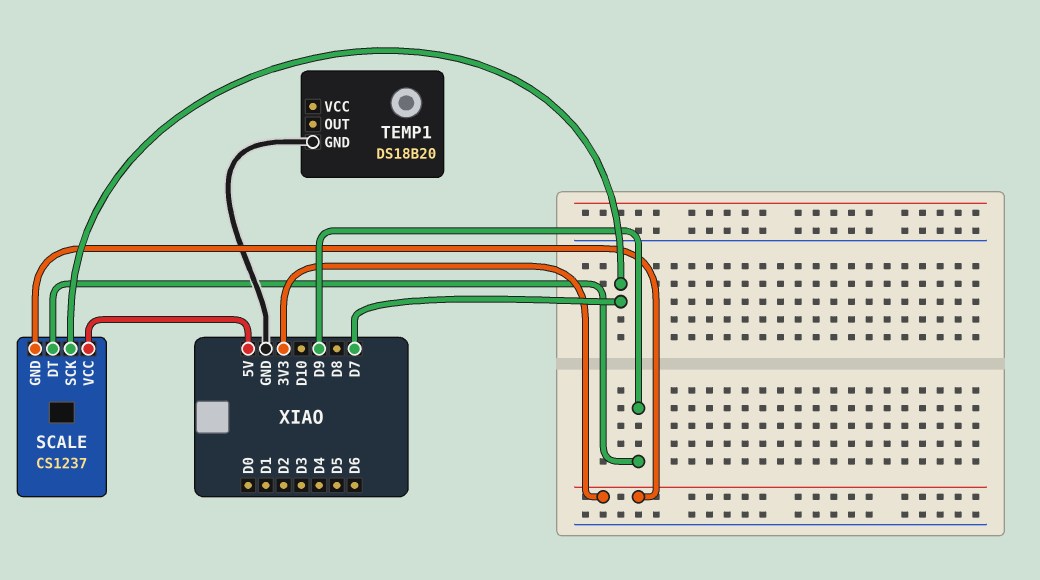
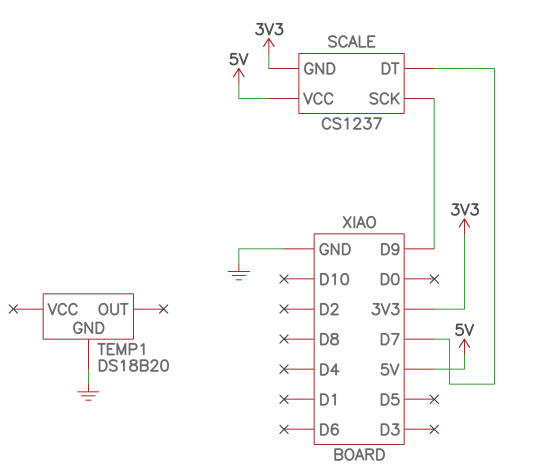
SCALE pin DT: D9 -> D7
SCALE pin SCK: D7 -> D9

